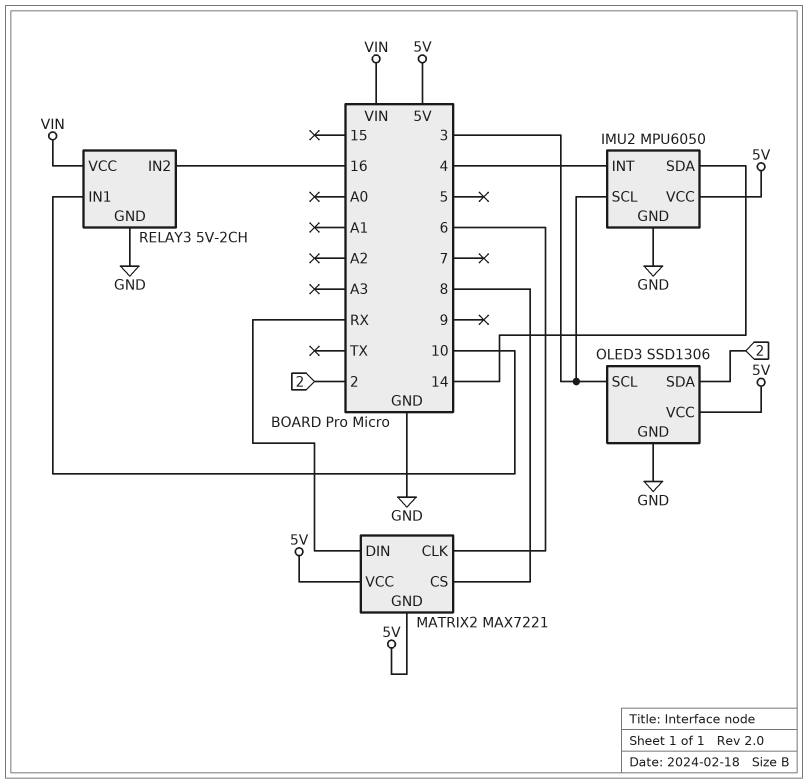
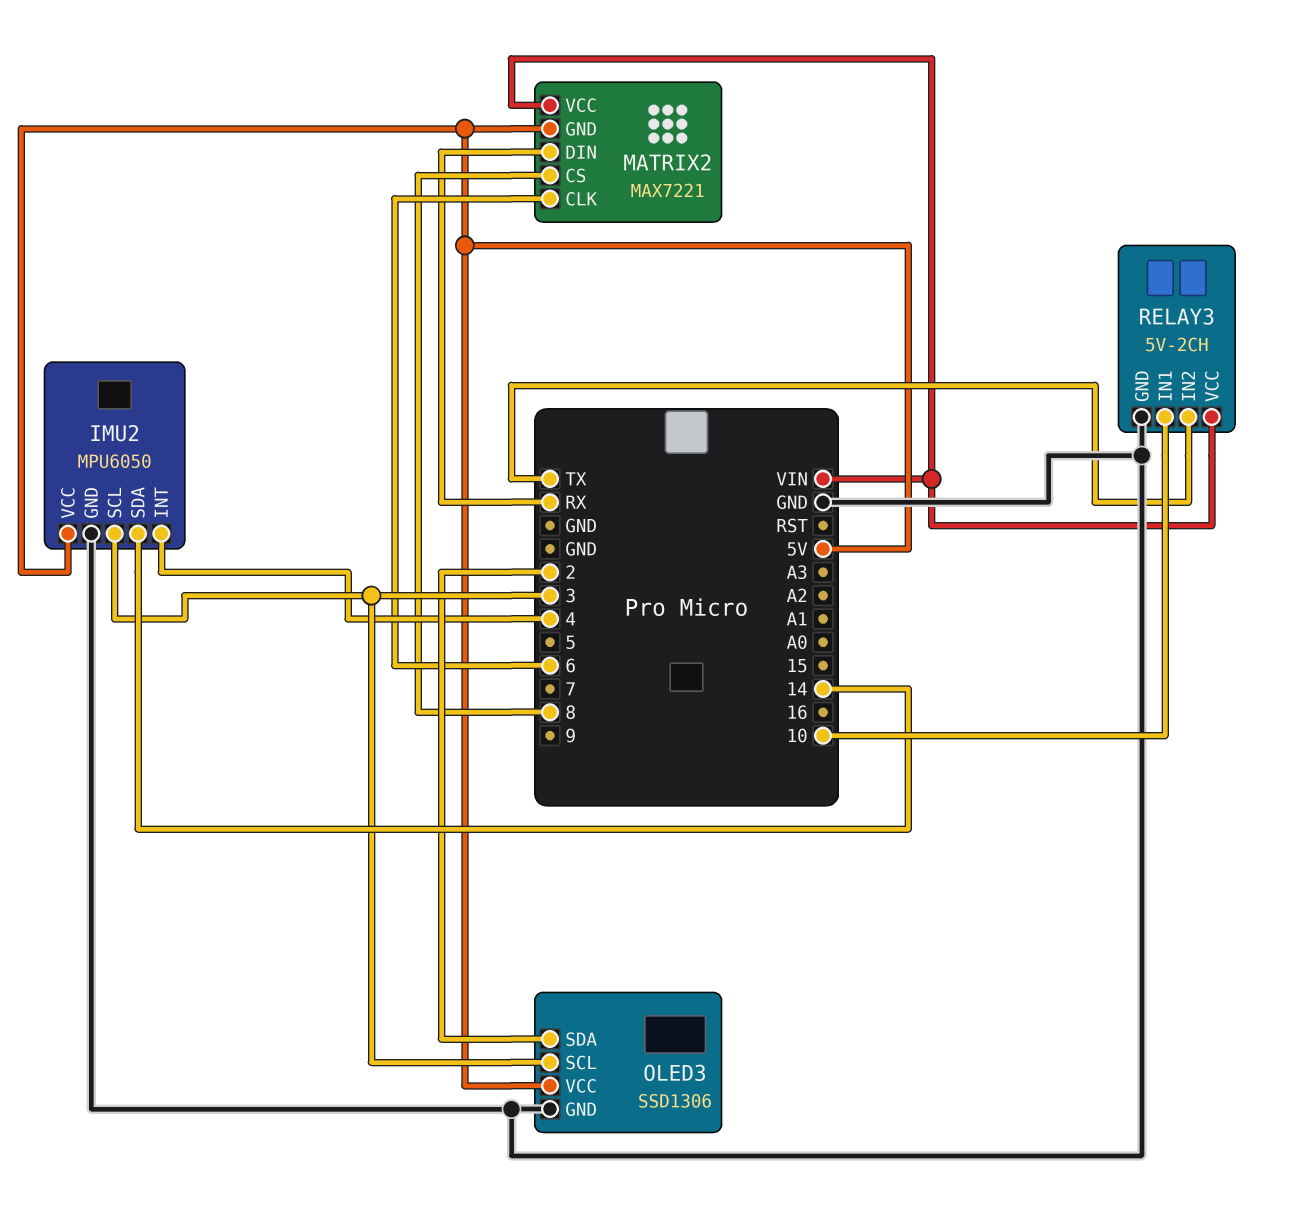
MATRIX2 pin VCC: 5V -> VIN
RELAY3 pin IN2: 16 -> TX

